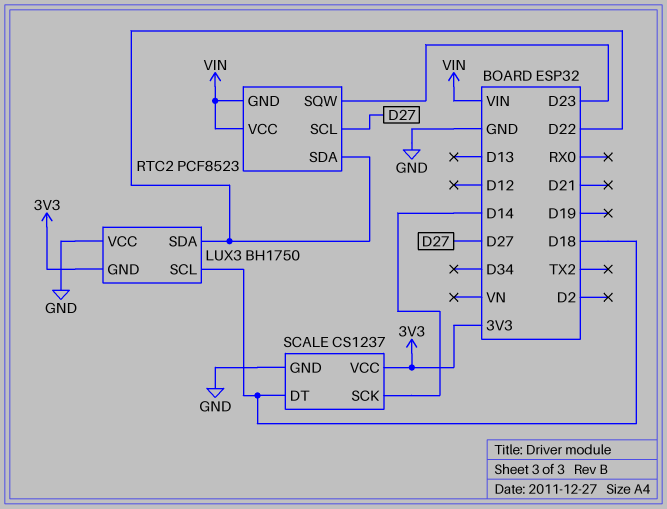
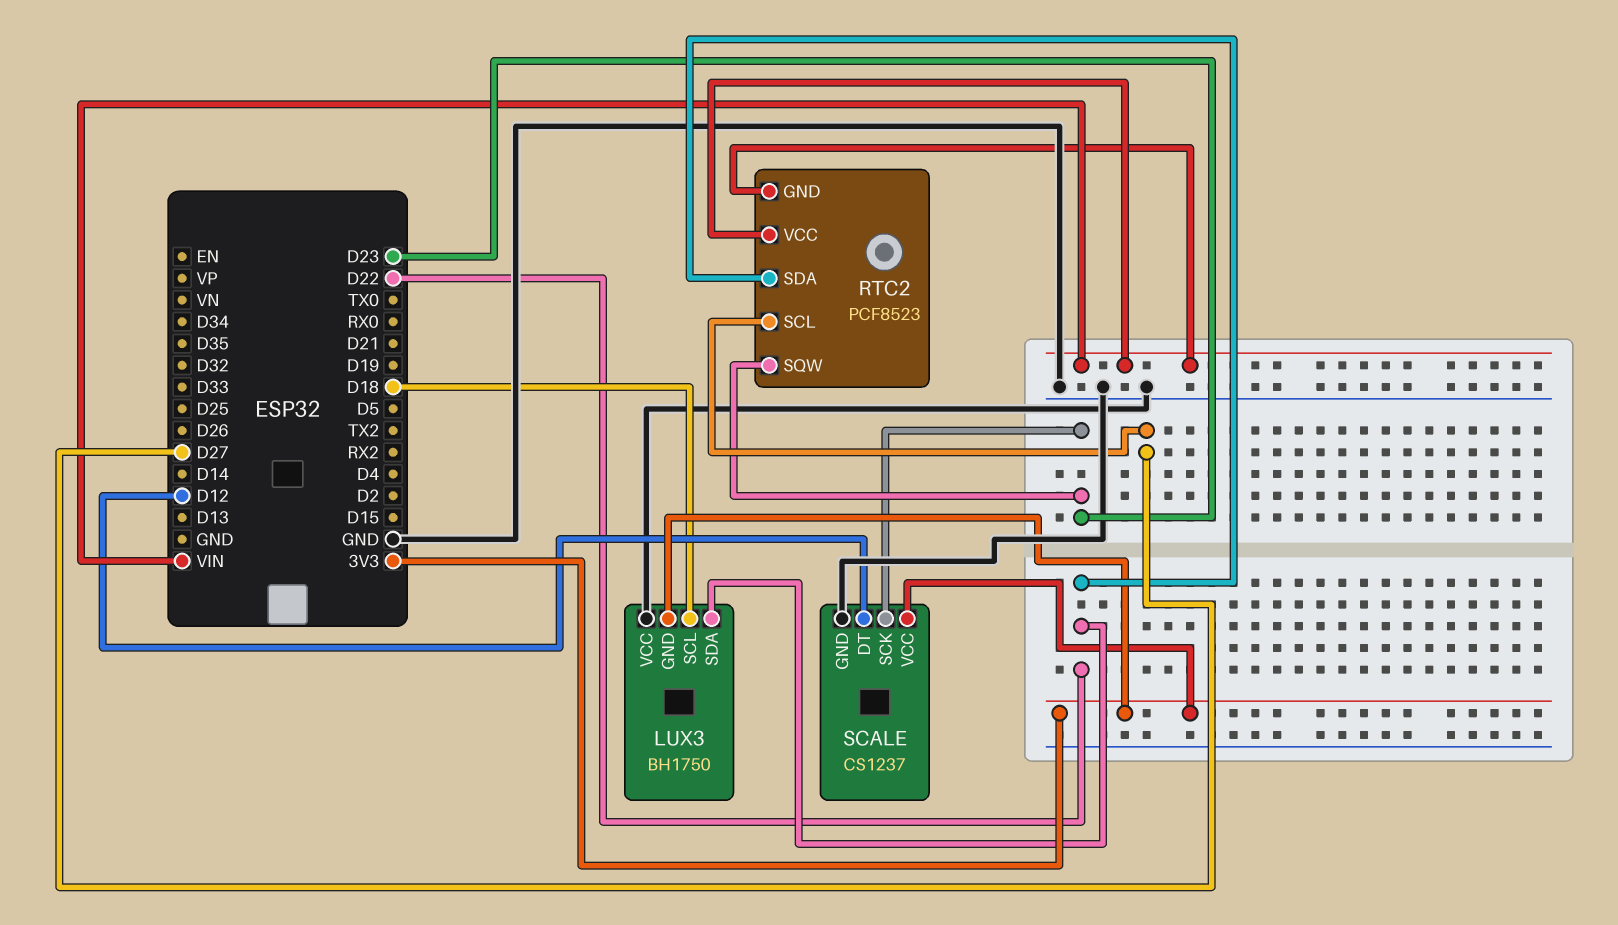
SCALE pin DT: D18 -> D12
SCALE pin SCK: D14 -> D23

